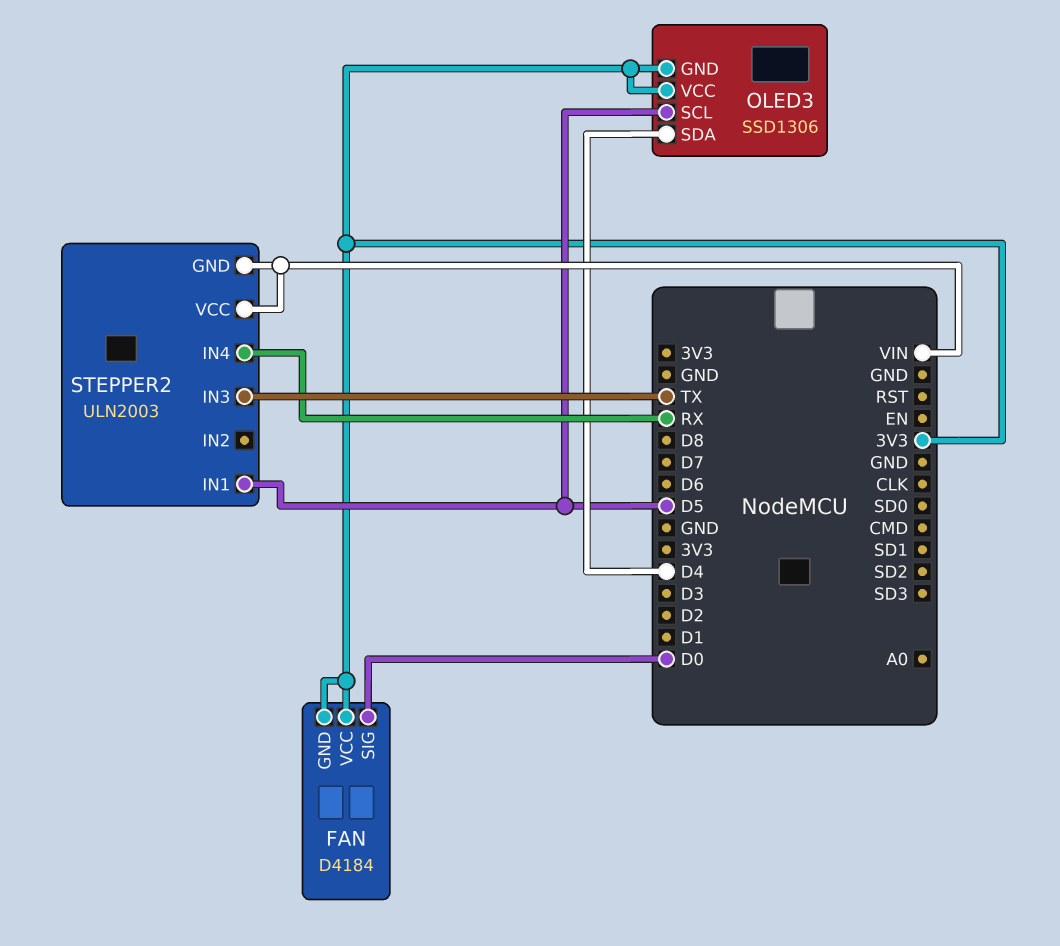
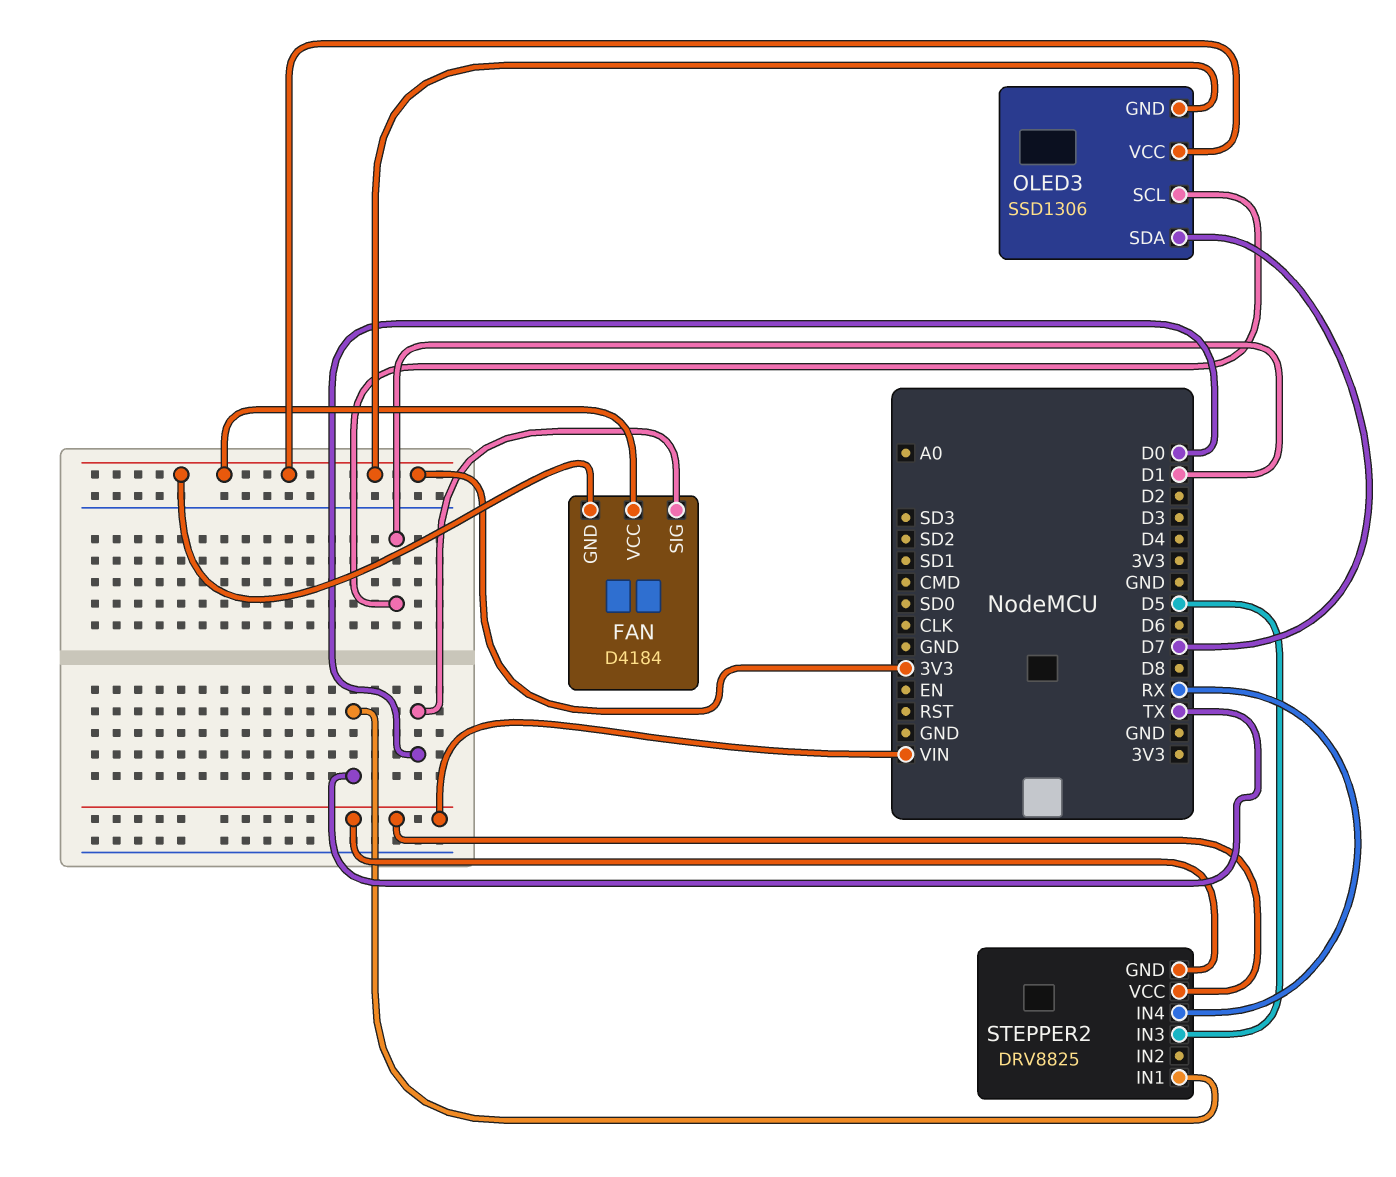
OLED3 pin SCL: D5 -> D1
OLED3 pin SDA: D4 -> D7
STEPPER2: ULN2003 -> DRV8825
STEPPER2 pin IN1: D5 -> TX
STEPPER2 pin IN3: TX -> D5

